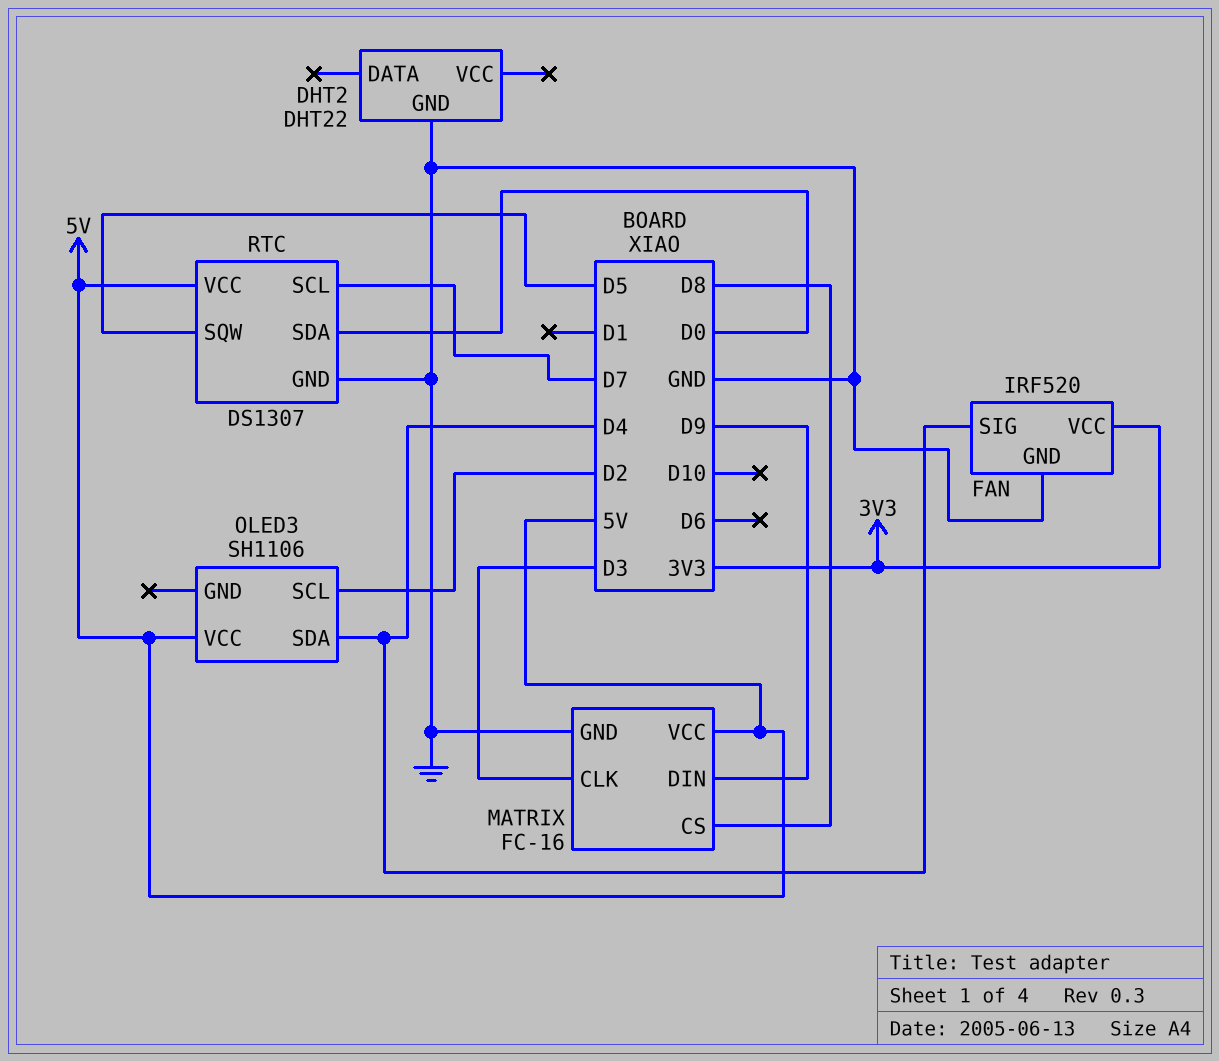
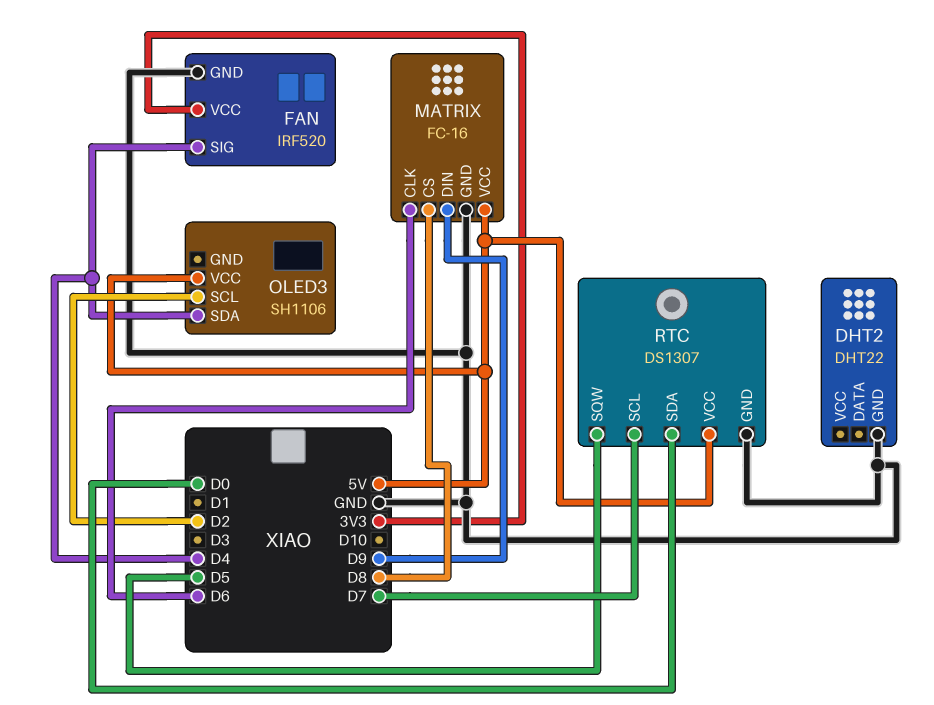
MATRIX pin CLK: D3 -> D6

